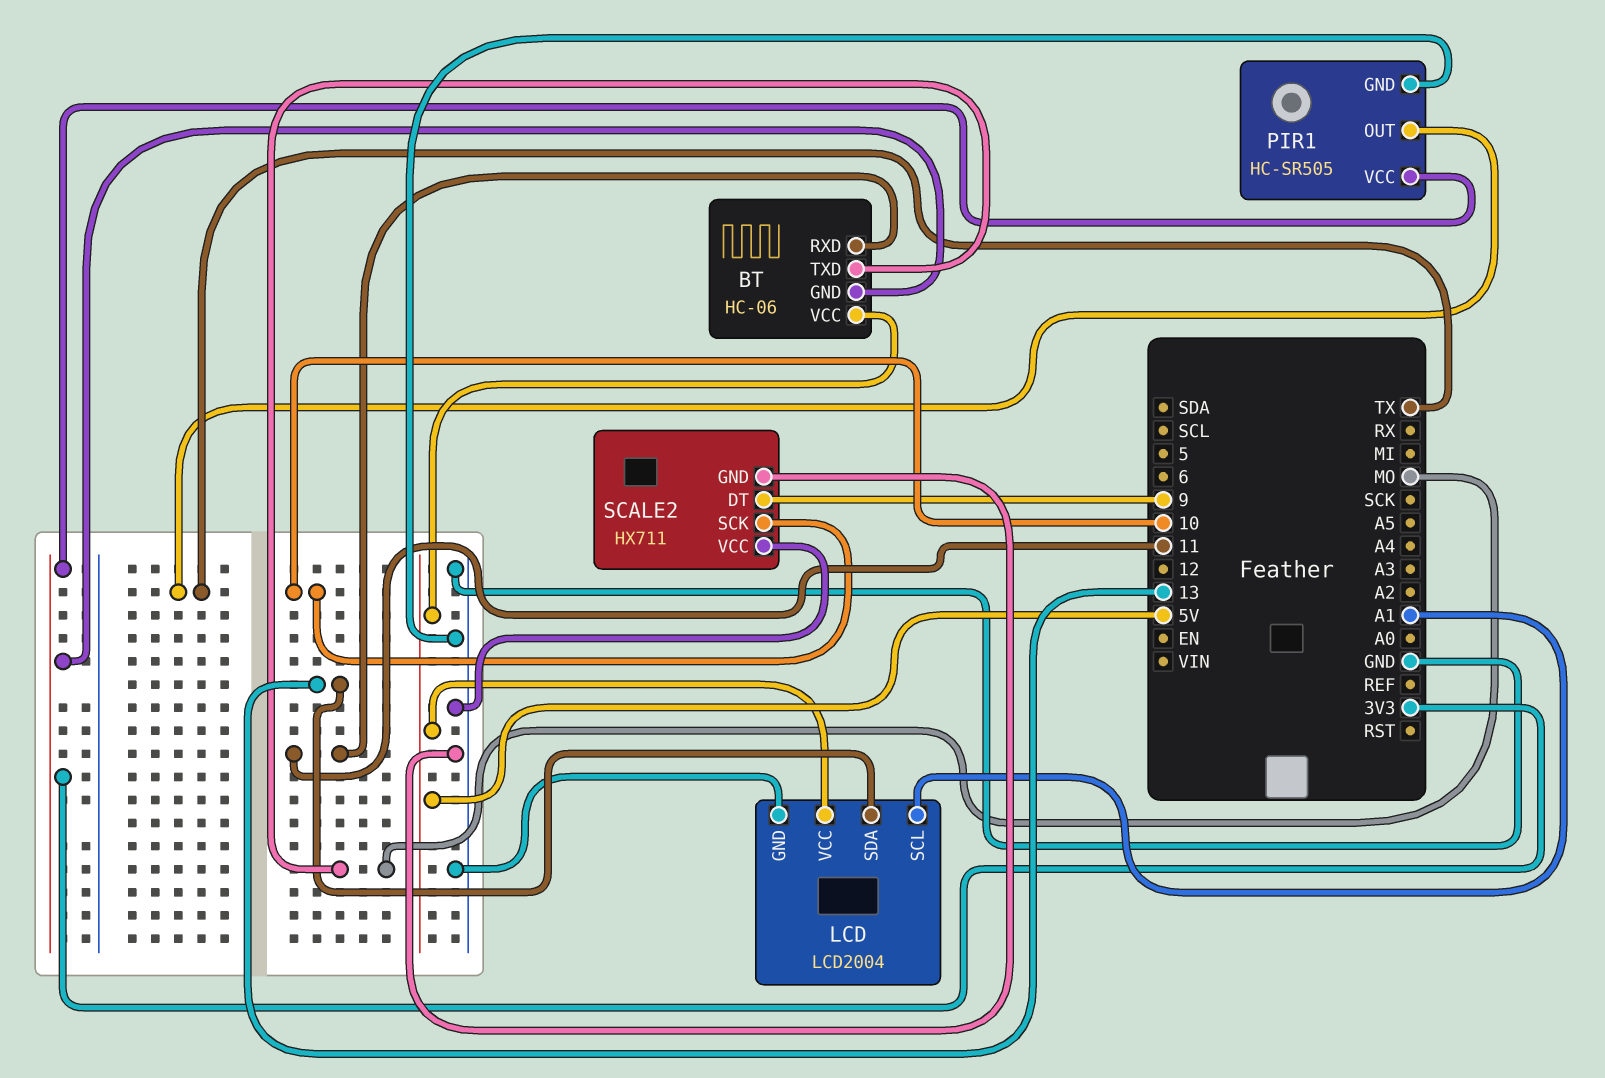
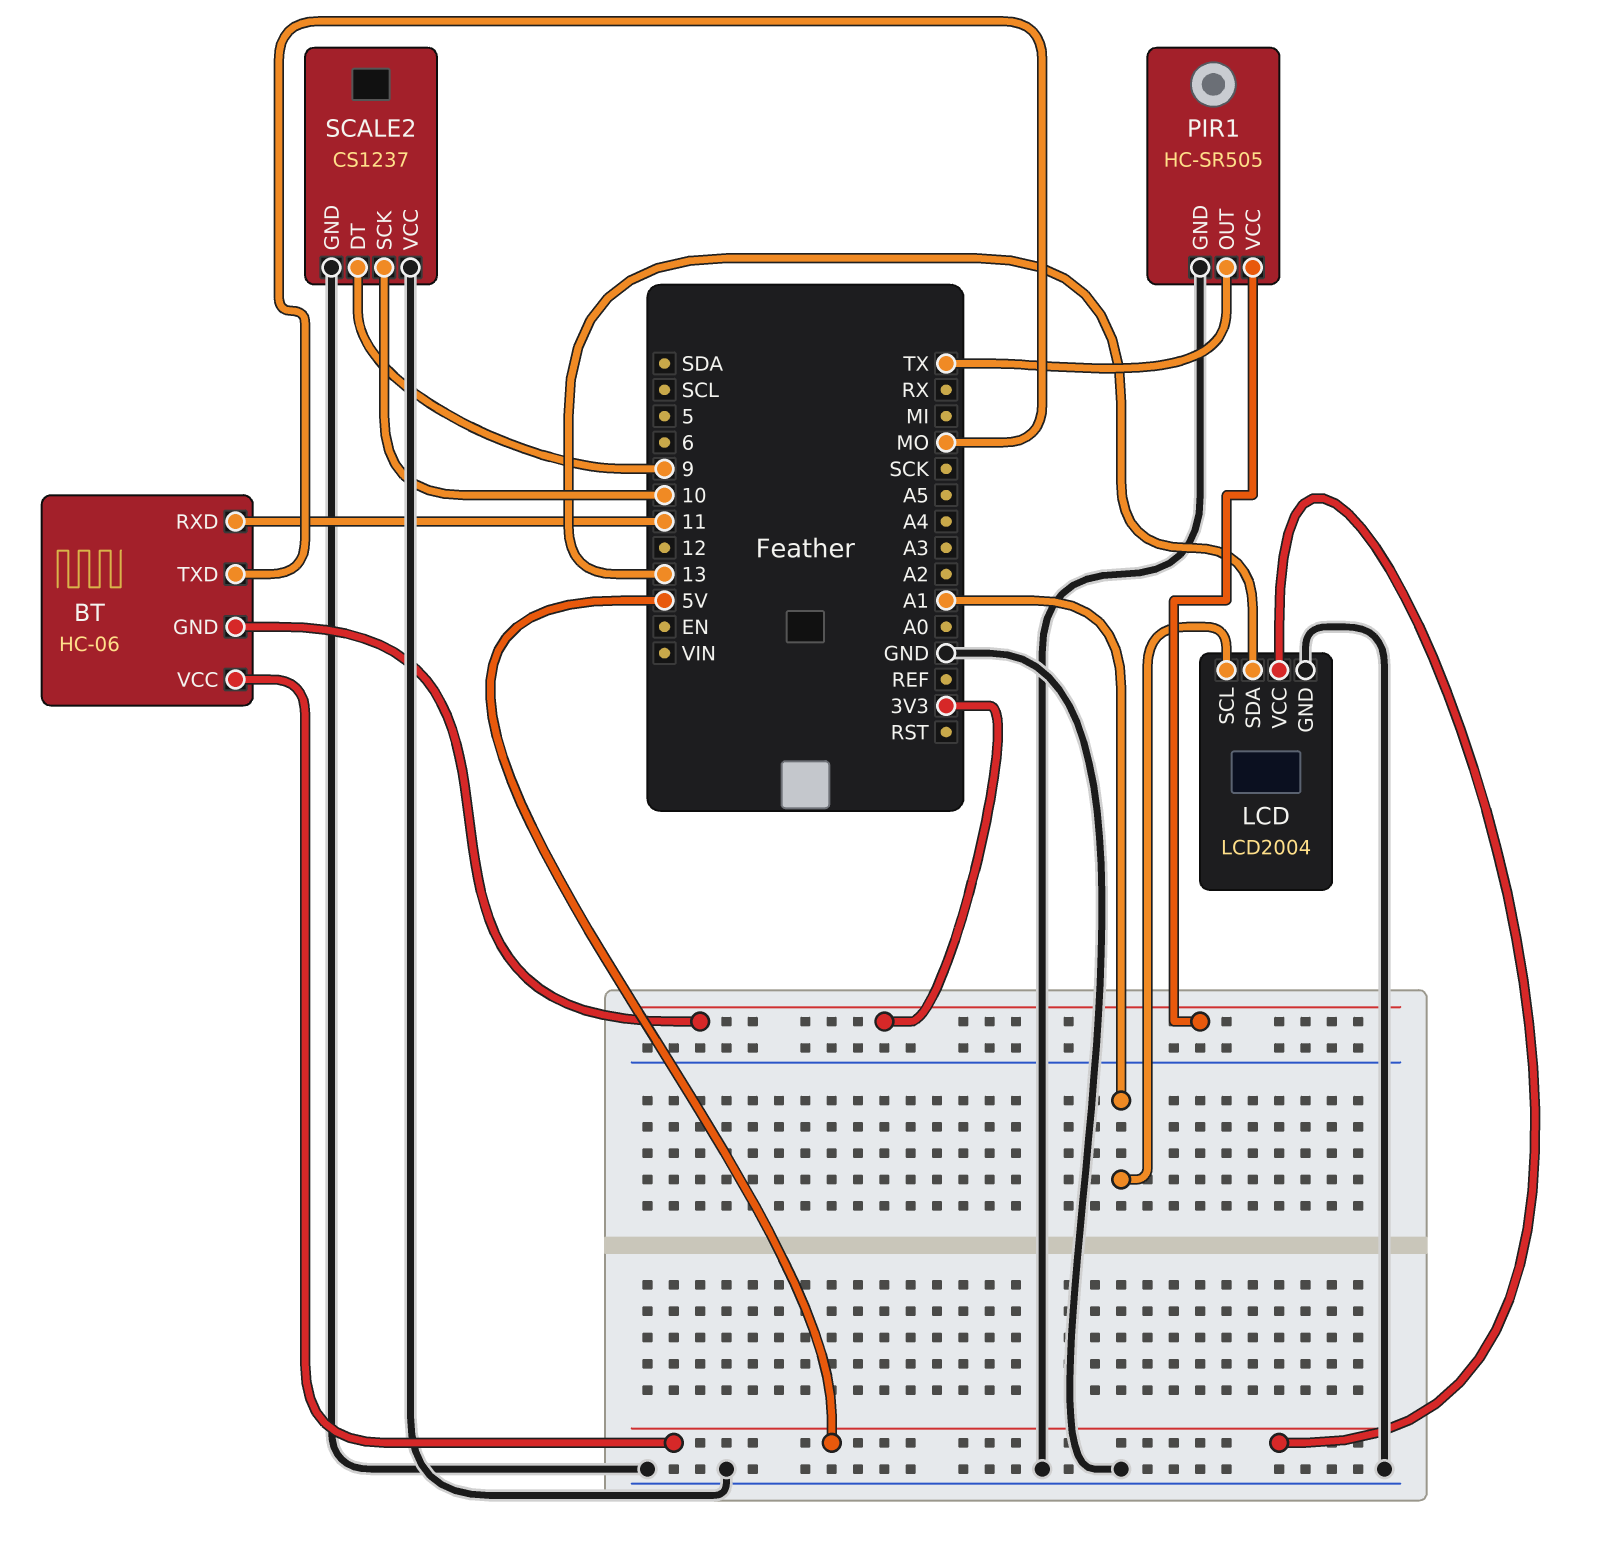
SCALE2: HX711 -> CS1237

